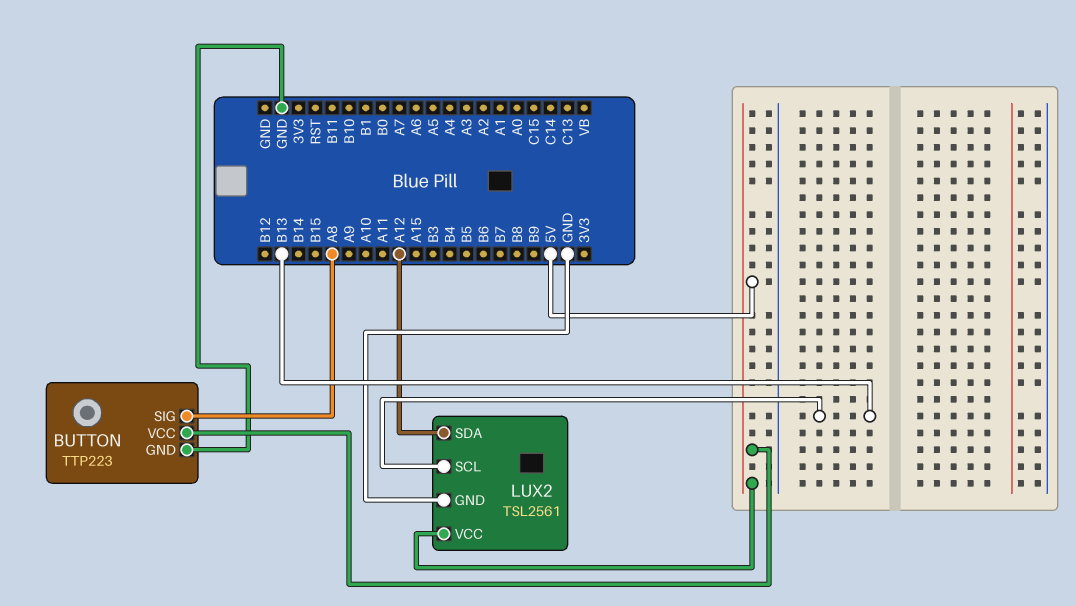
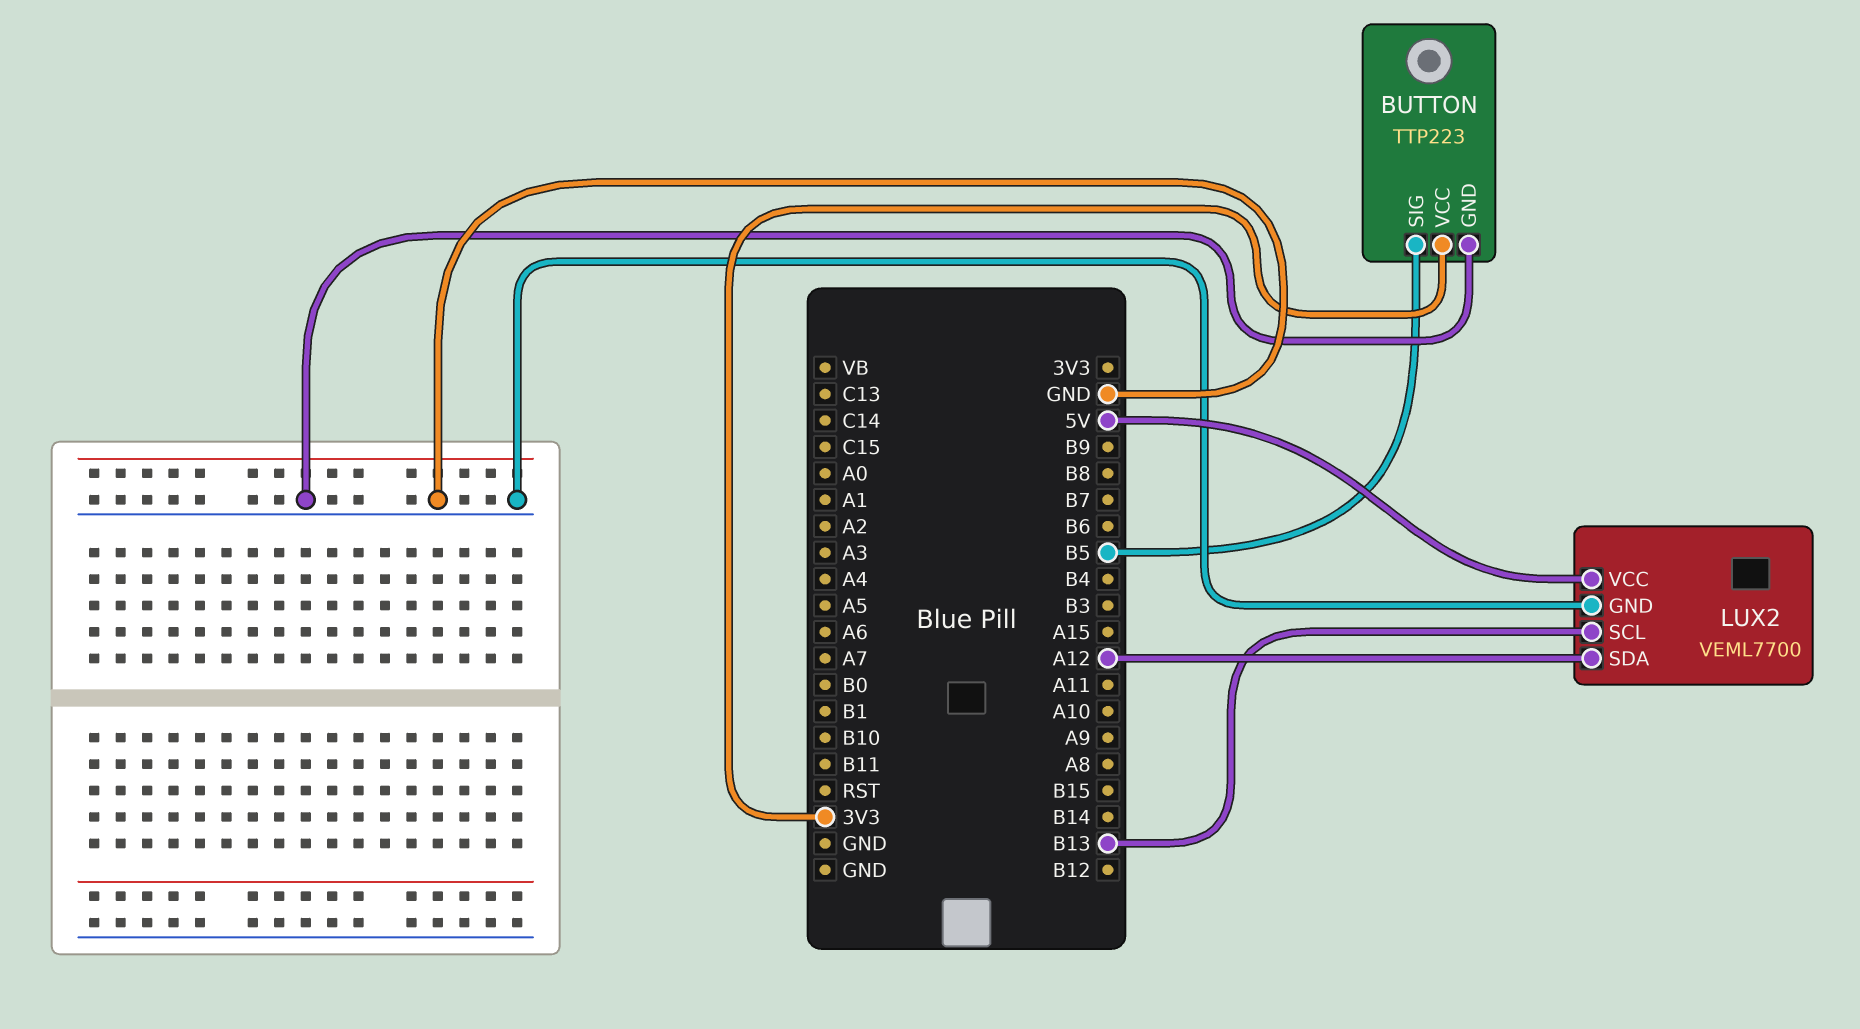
BUTTON pin SIG: A8 -> B5
BUTTON pin VCC: 5V -> 3V3
LUX2: TSL2561 -> VEML7700

